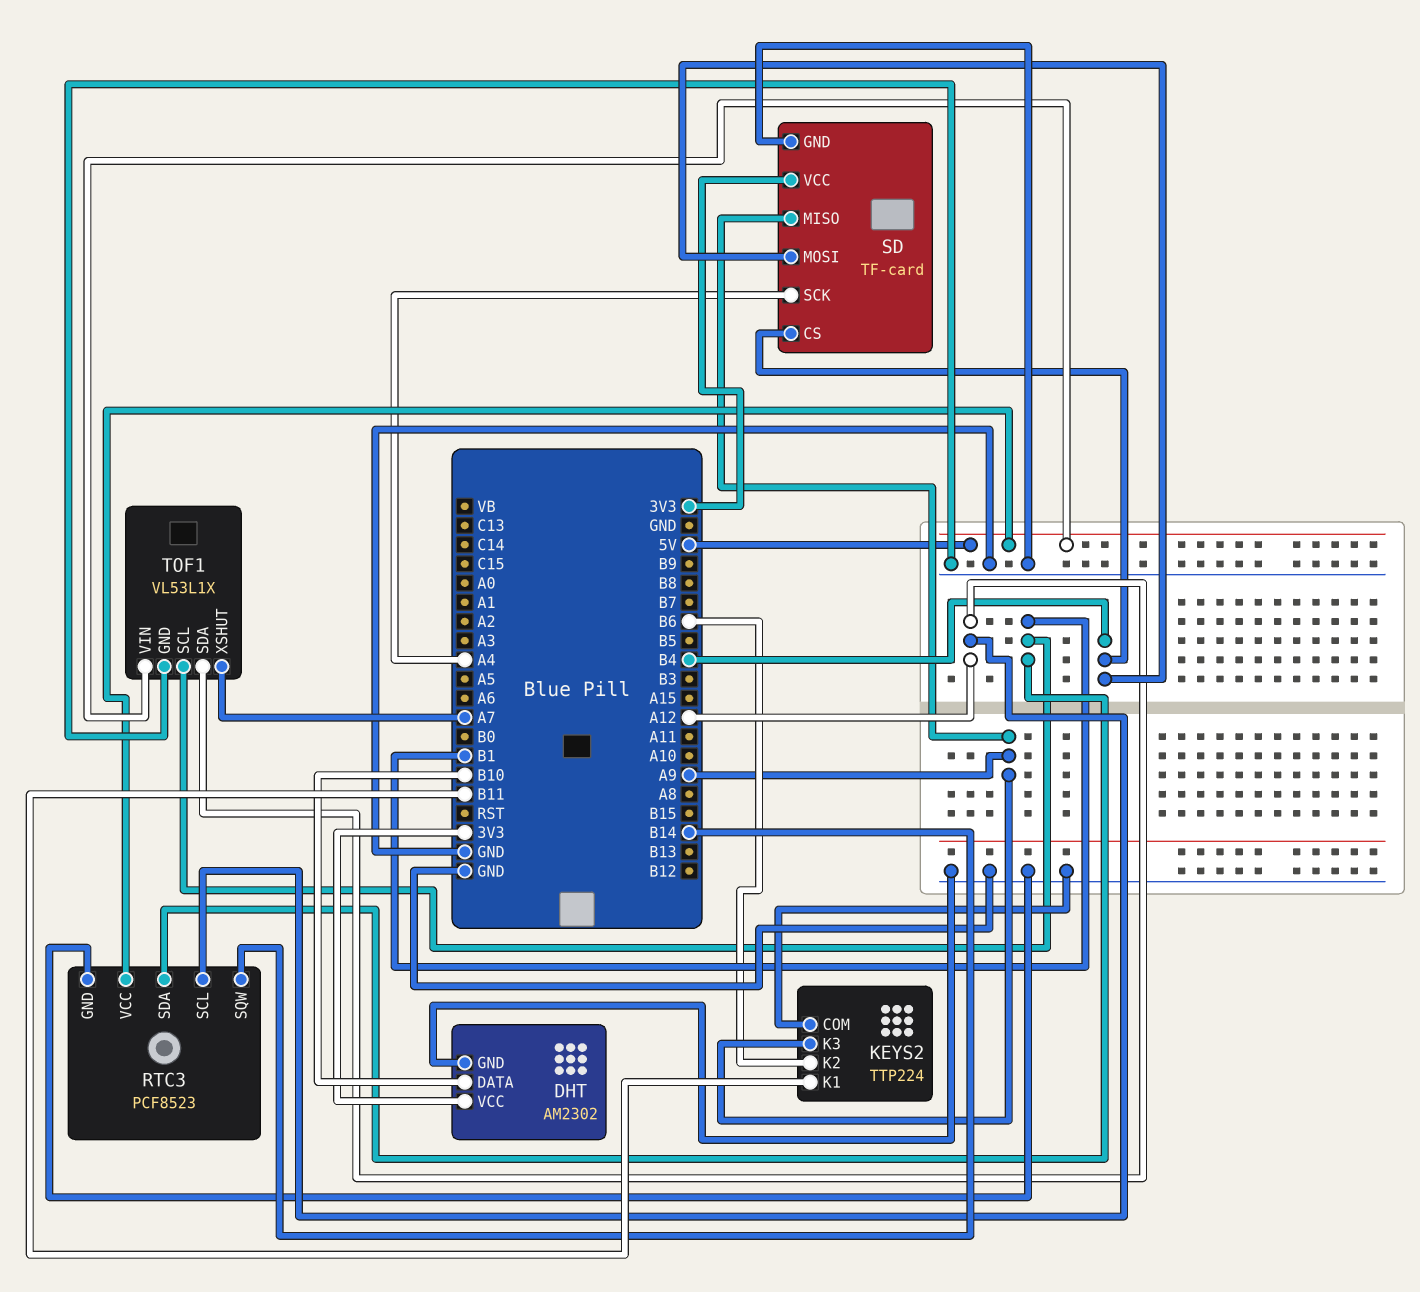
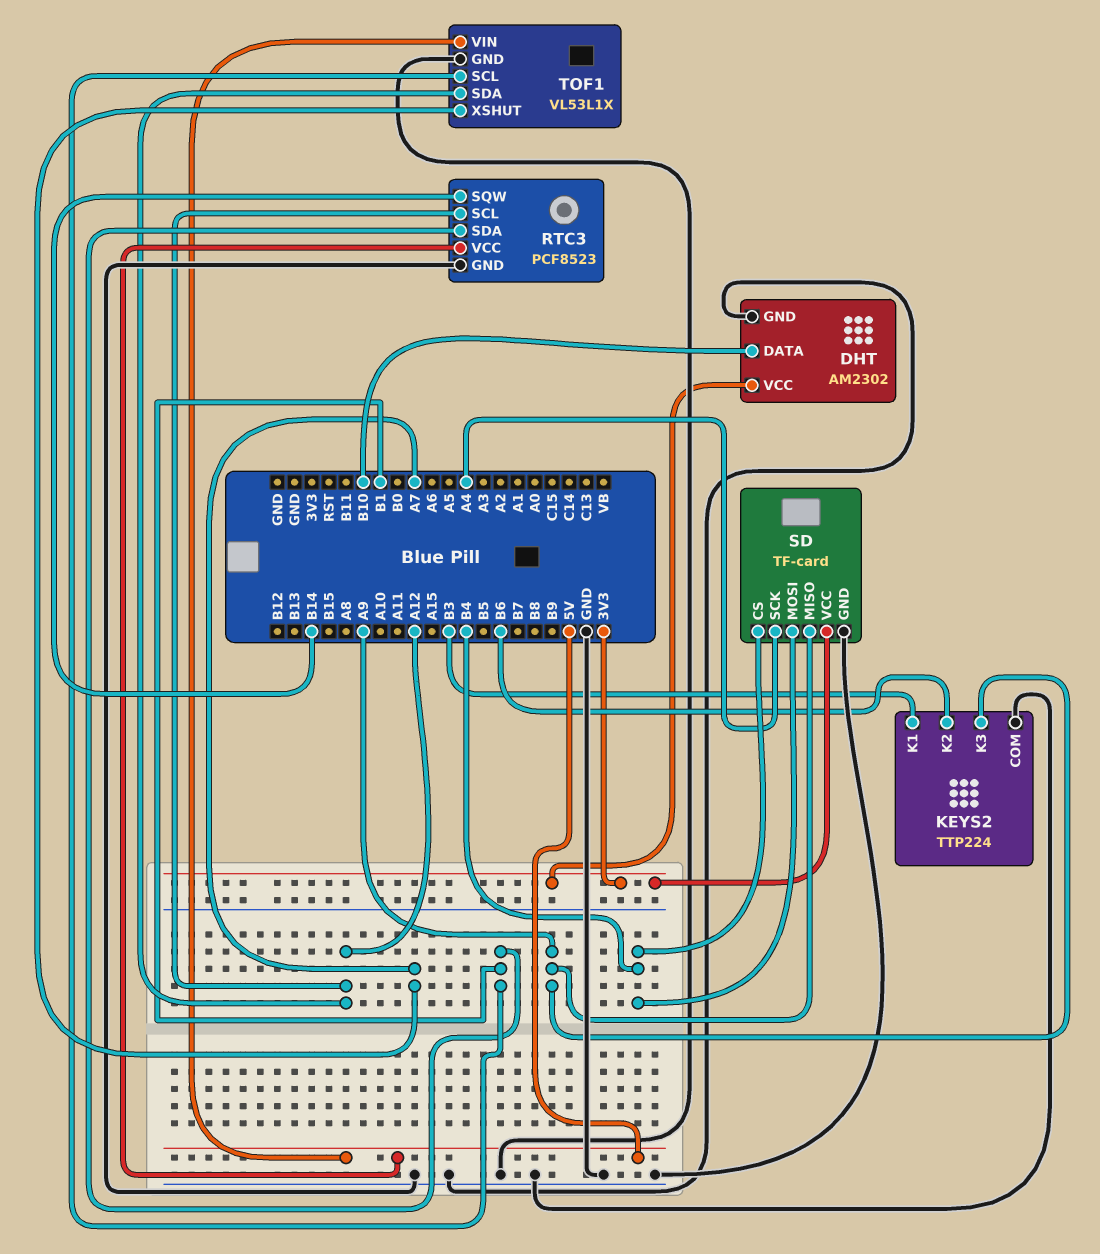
KEYS2 pin K1: B11 -> B3

